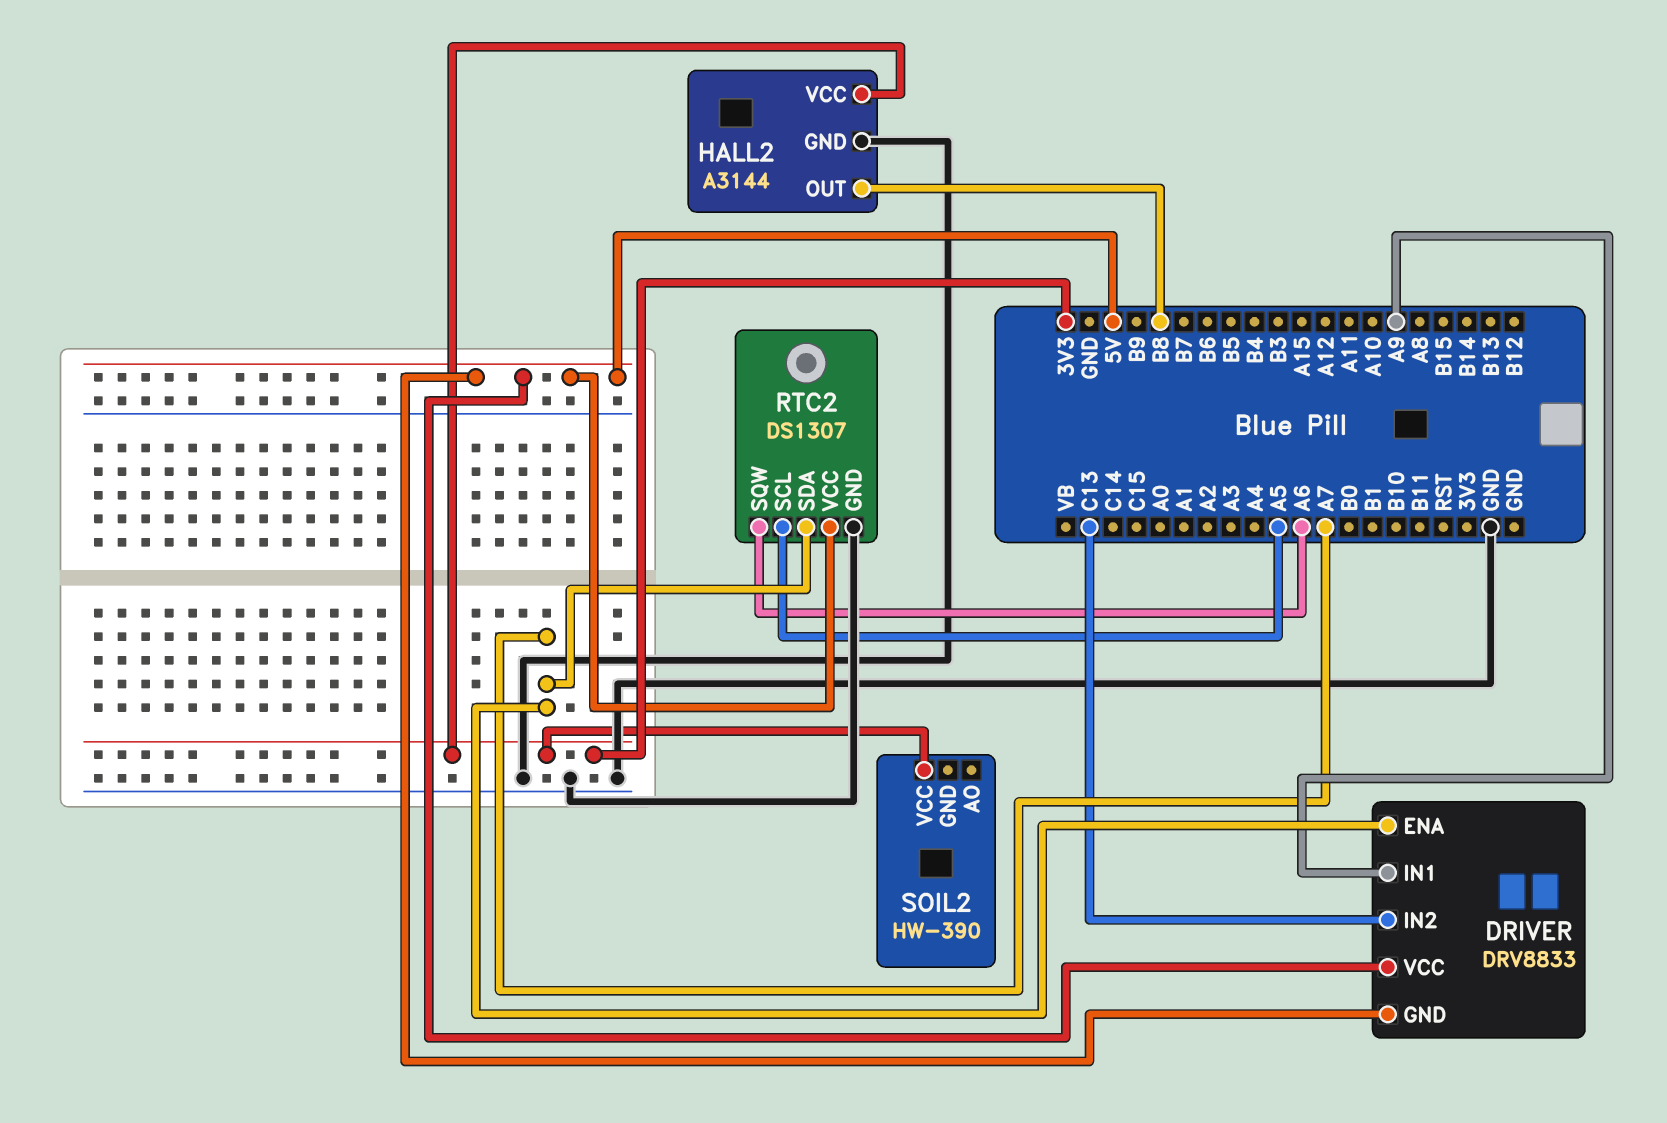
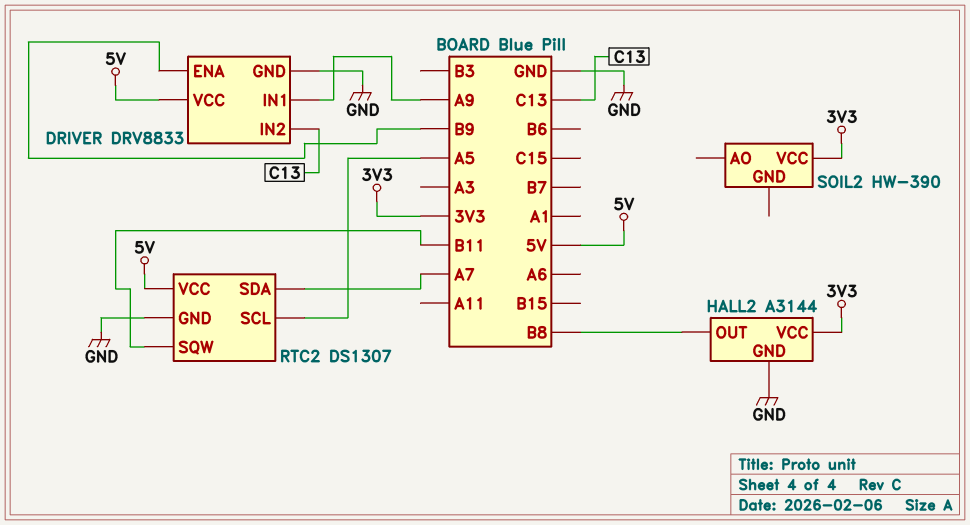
DRIVER pin ENA: A7 -> B9
DRIVER pin GND: 5V -> GND
RTC2 pin SQW: A6 -> B11

